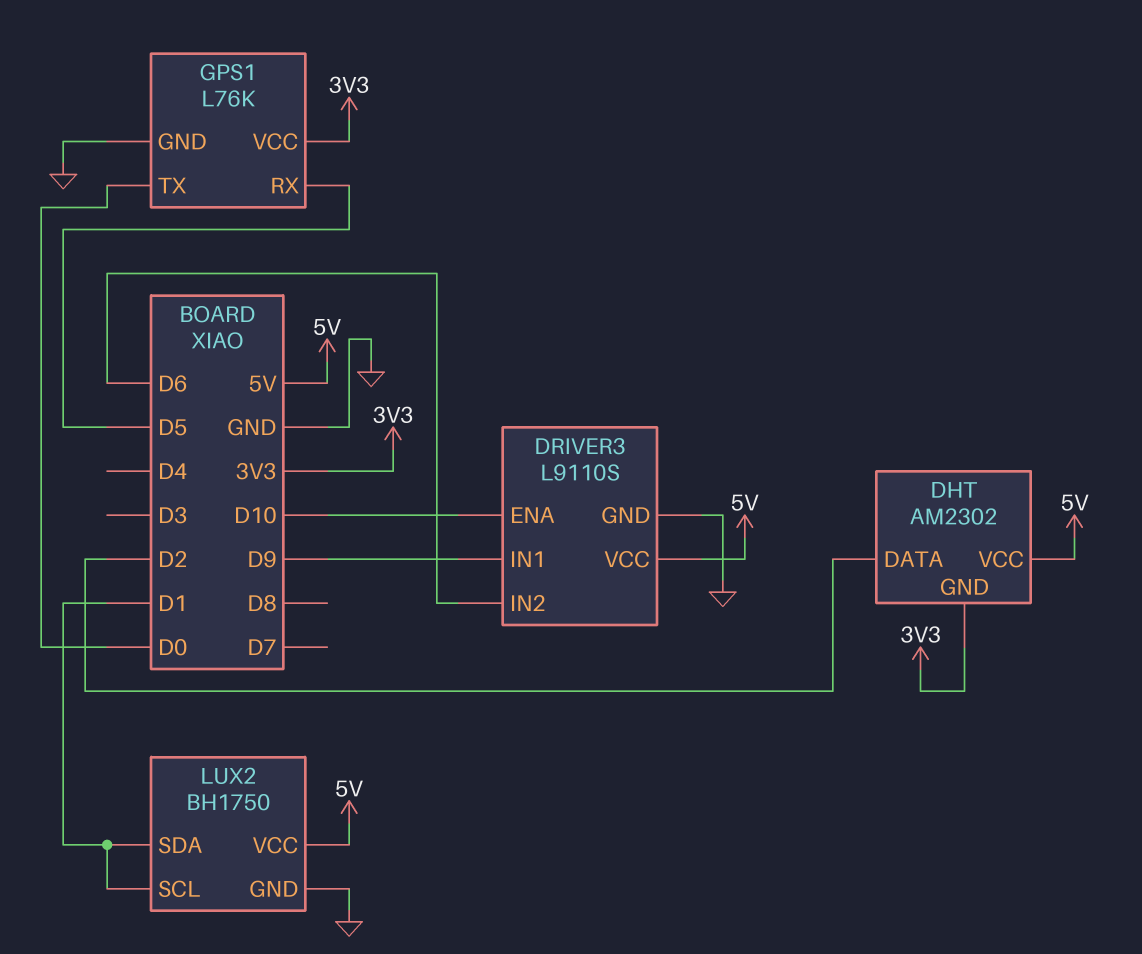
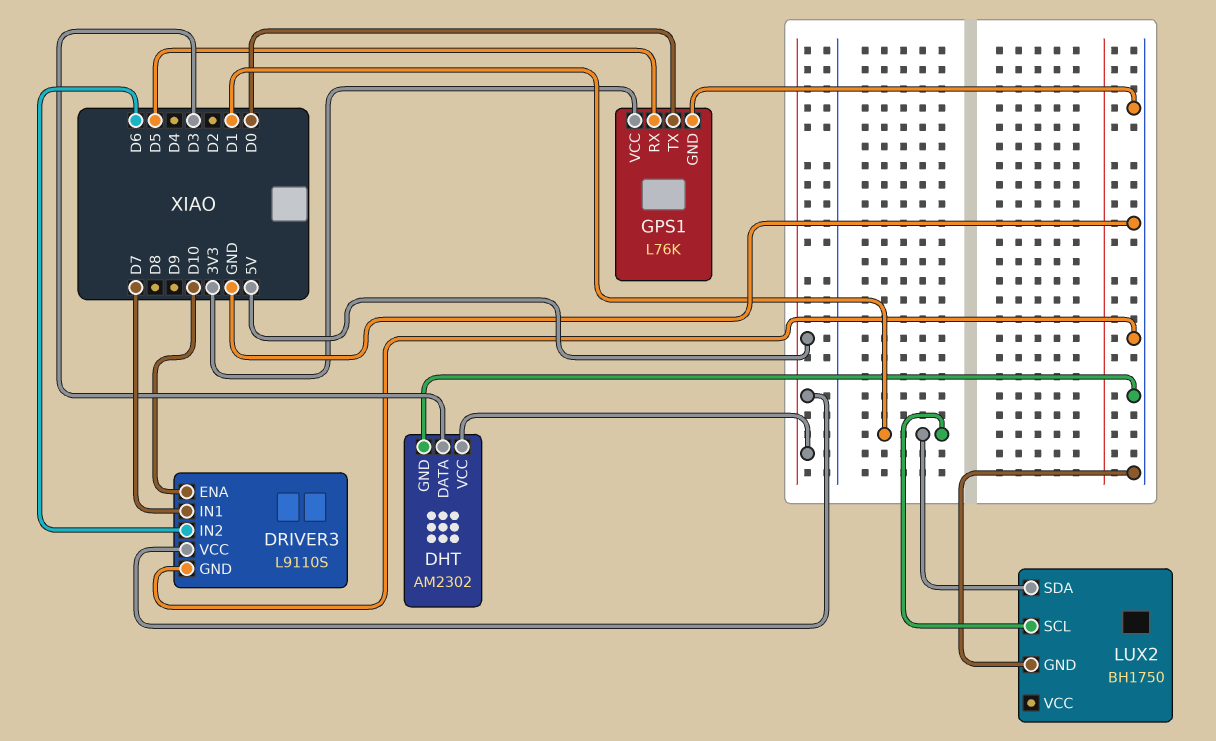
DHT pin DATA: D2 -> D3
DHT pin GND: 3V3 -> GND
DRIVER3 pin IN1: D9 -> D7
LUX2 pin VCC: 5V -> none

